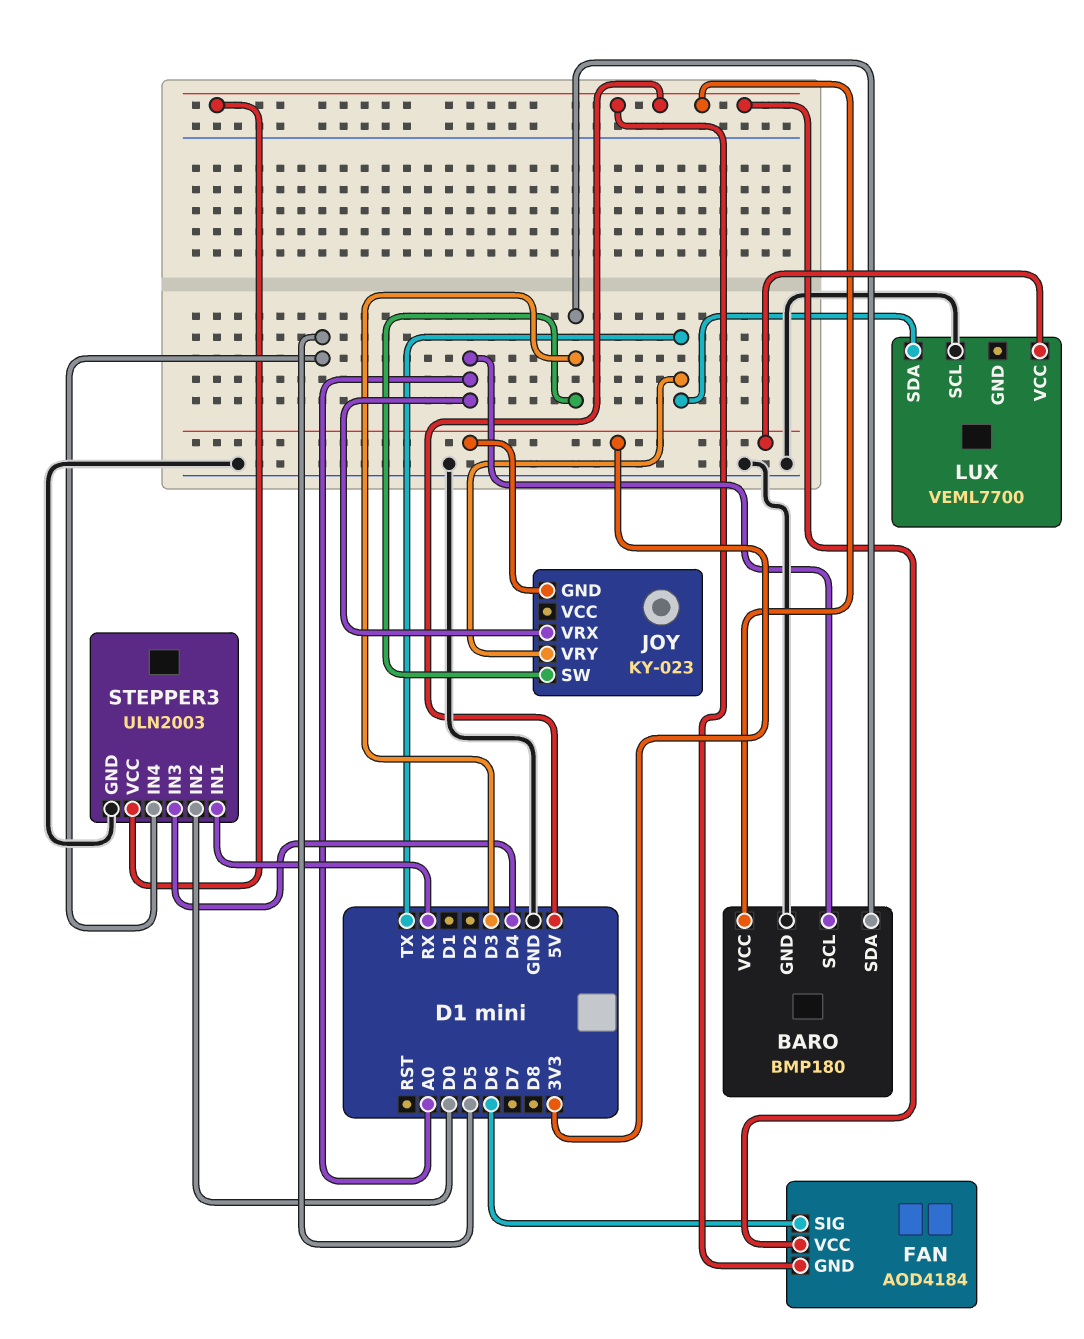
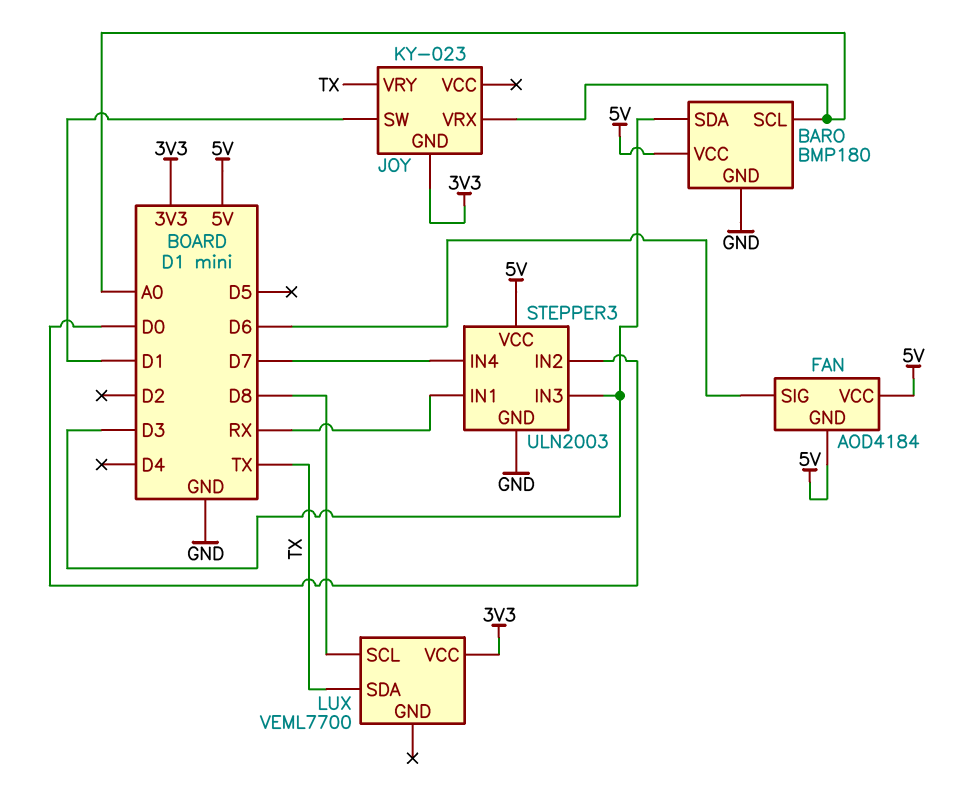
JOY pin SW: D3 -> D1
LUX pin SCL: GND -> D8
STEPPER3 pin IN3: D4 -> D3
STEPPER3 pin IN4: D5 -> D7

